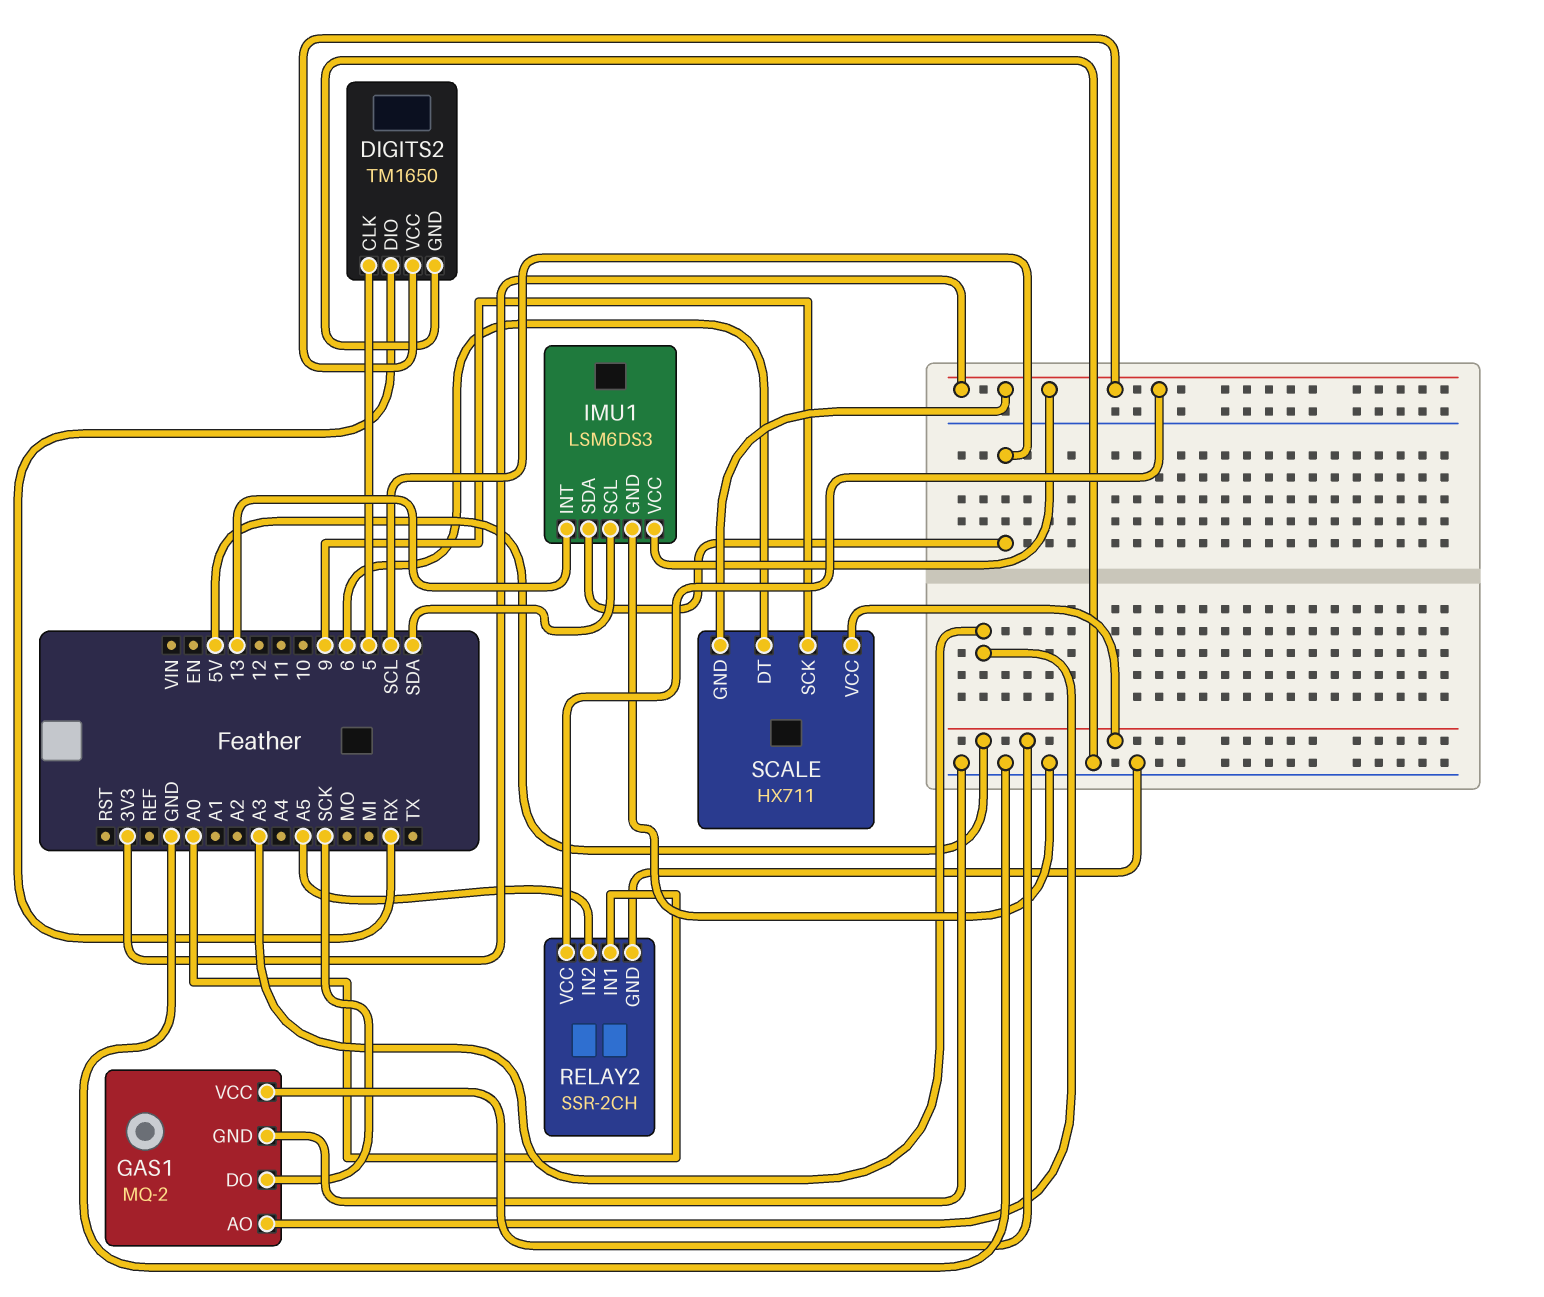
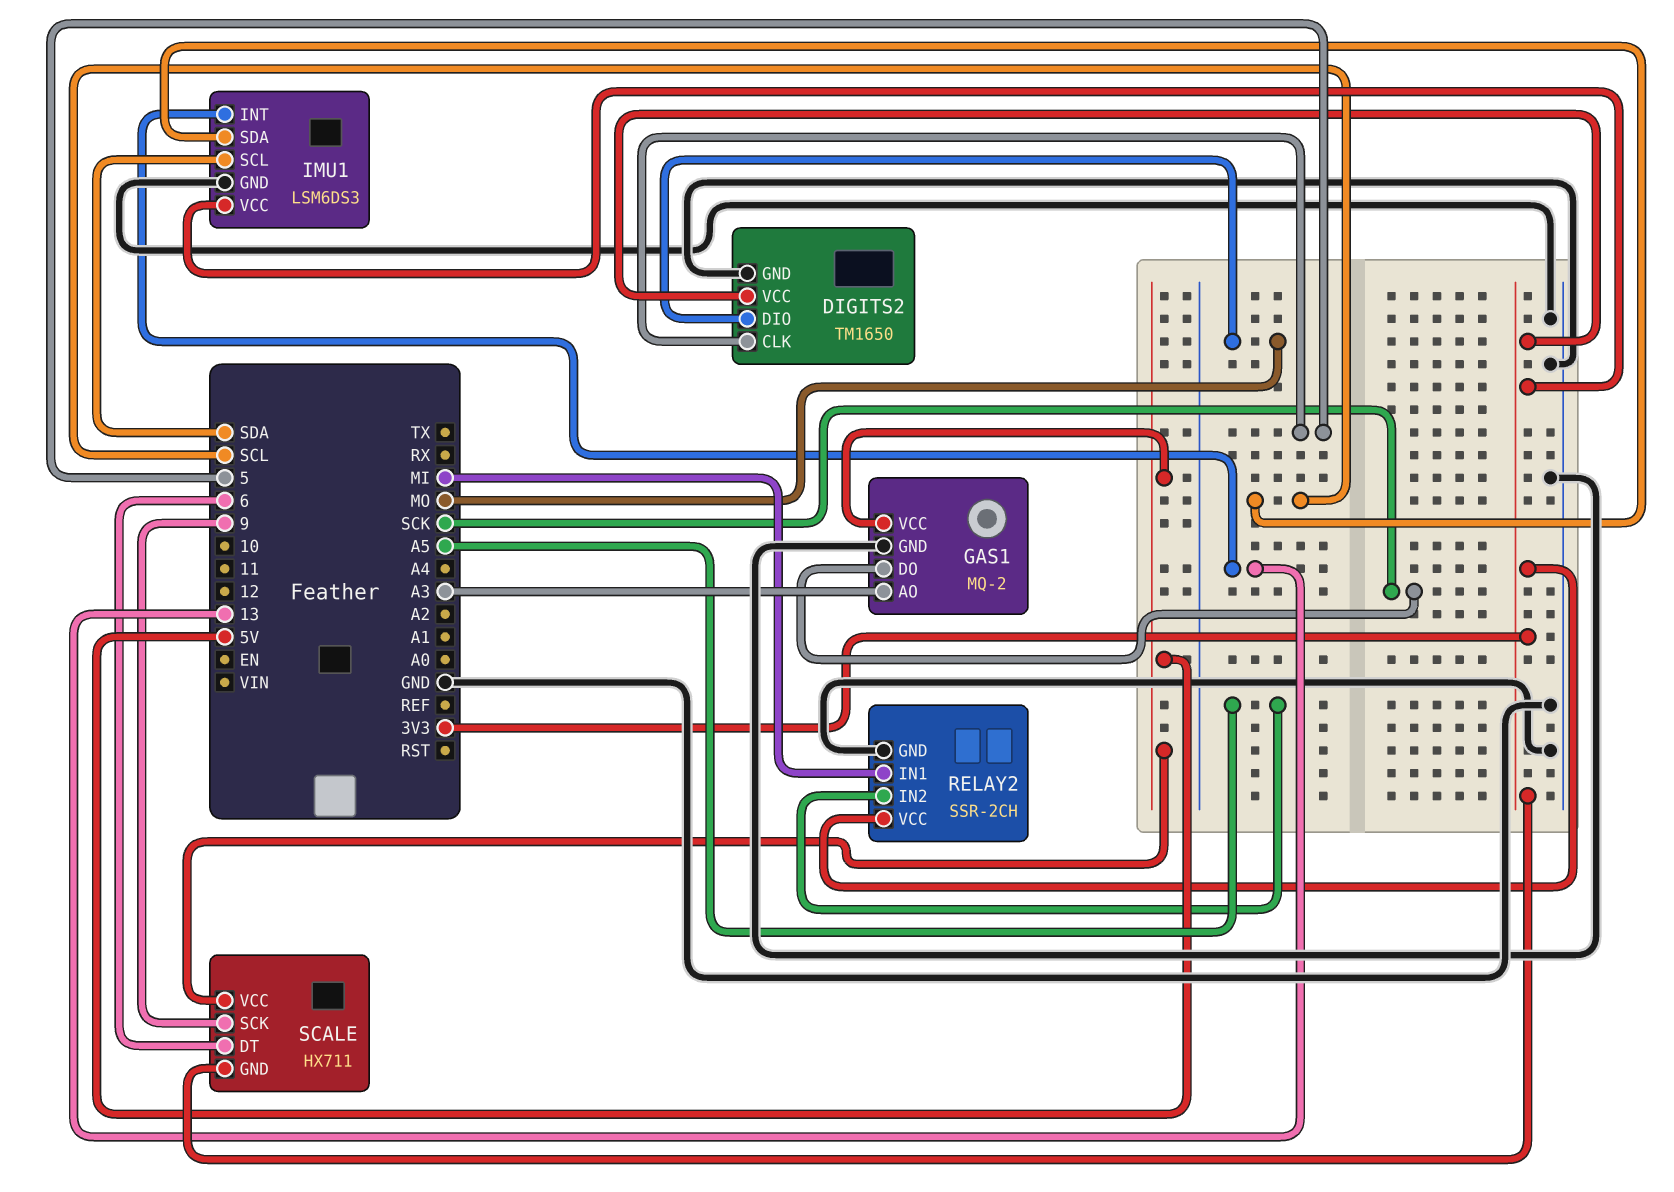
DIGITS2 pin DIO: RX -> MO
RELAY2 pin IN1: A0 -> MI

